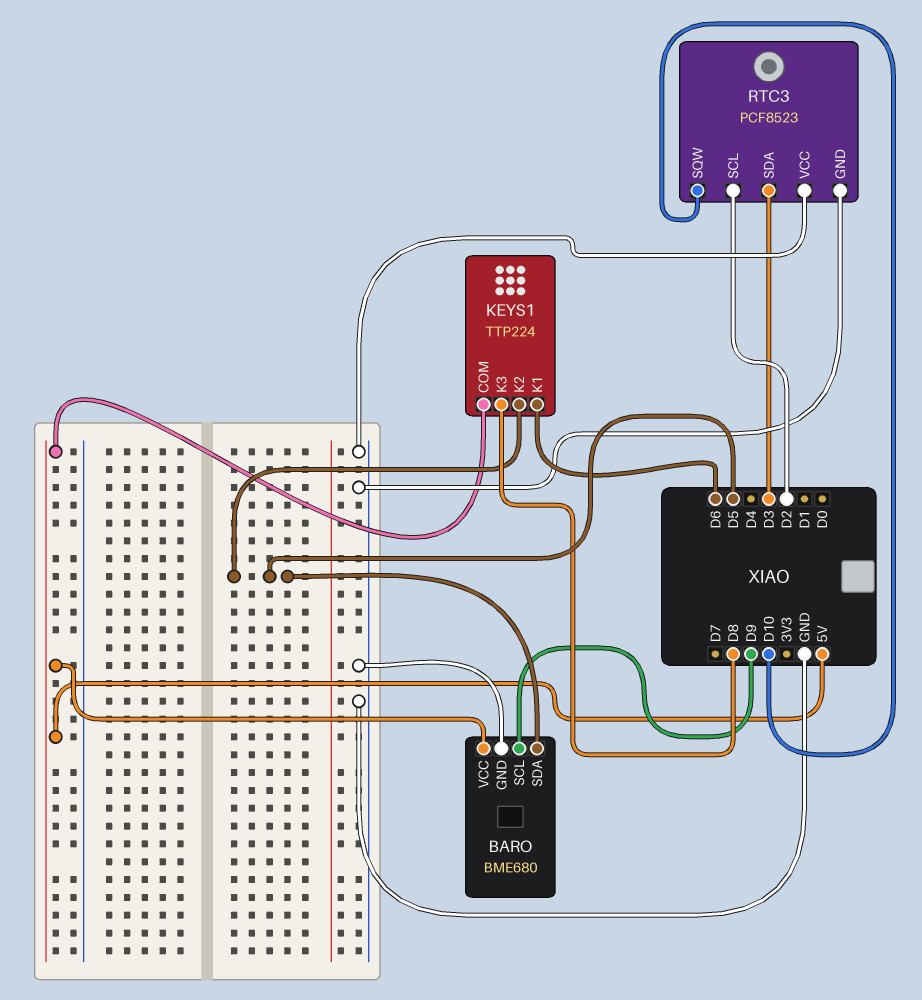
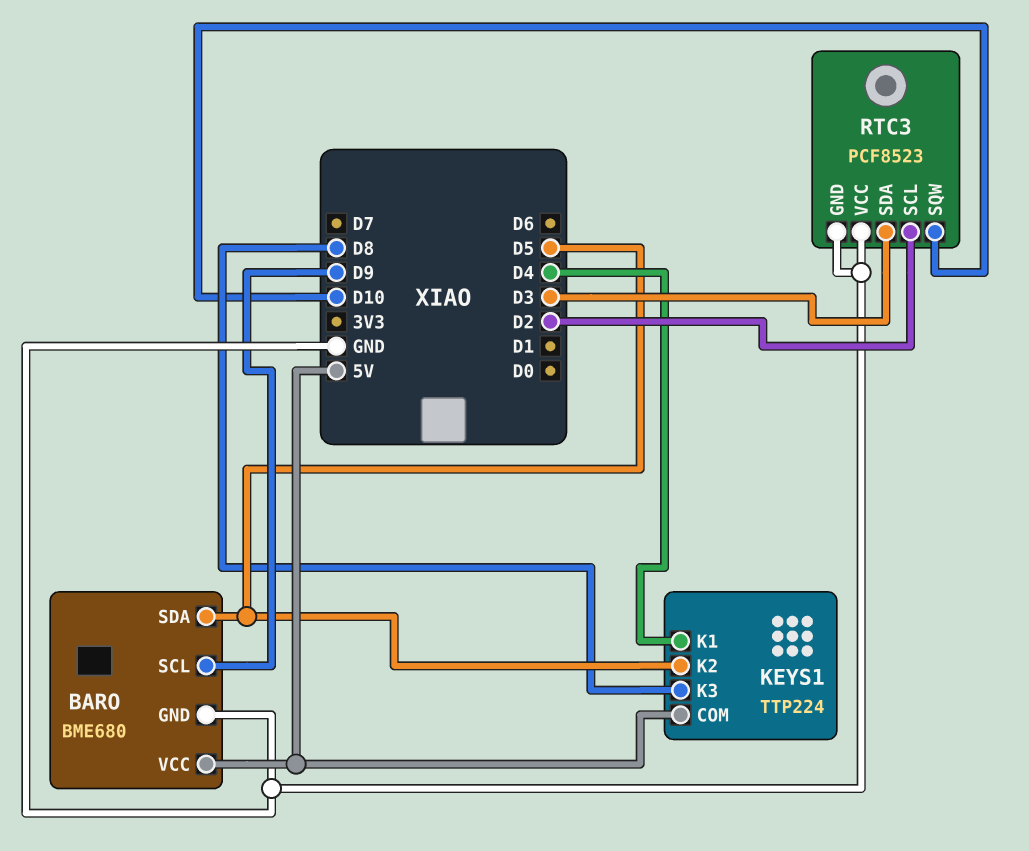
KEYS1 pin K1: D6 -> D4

